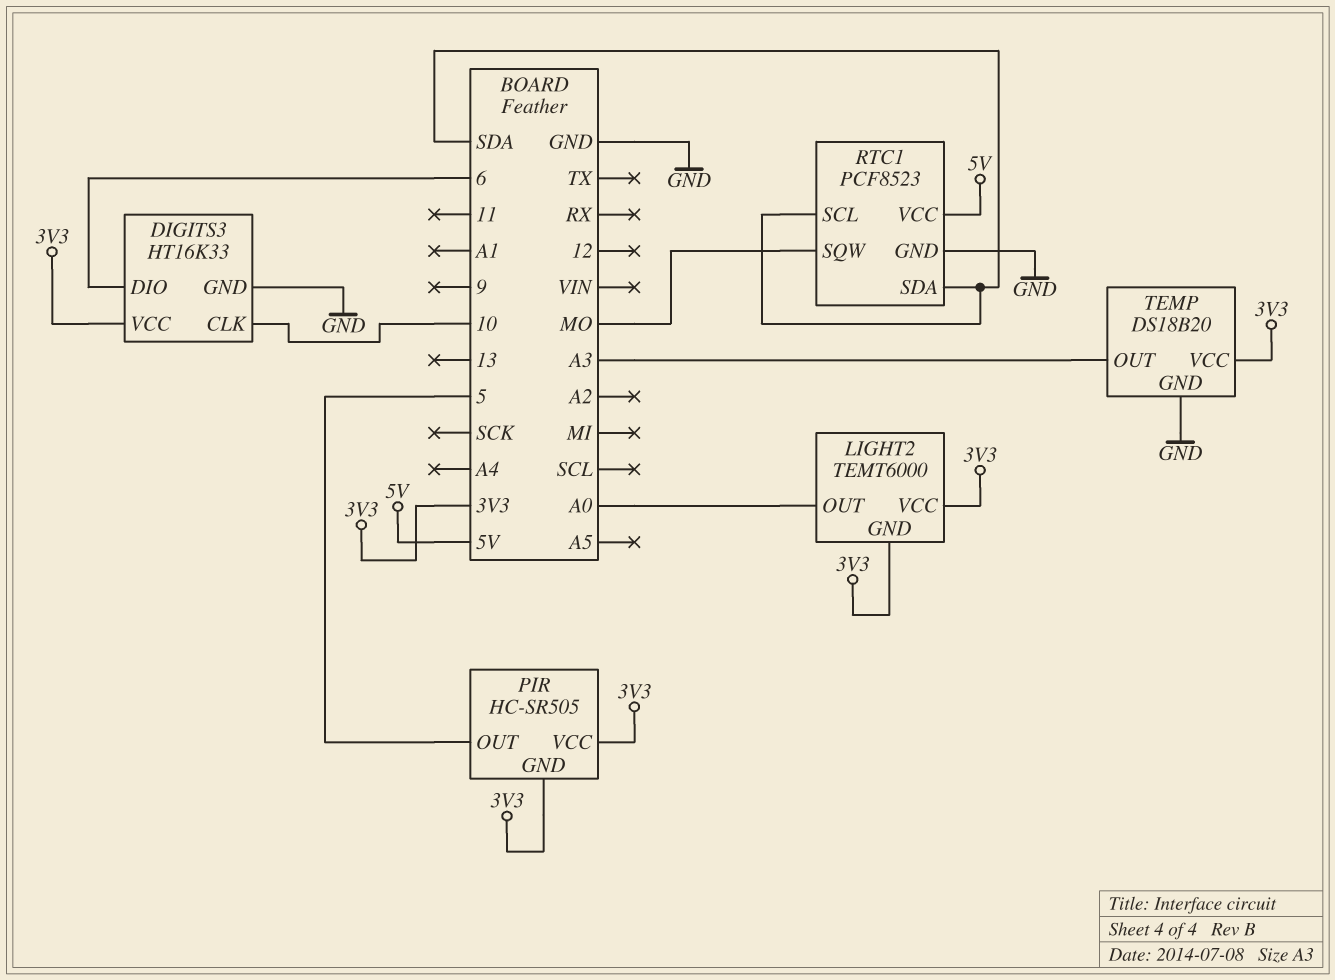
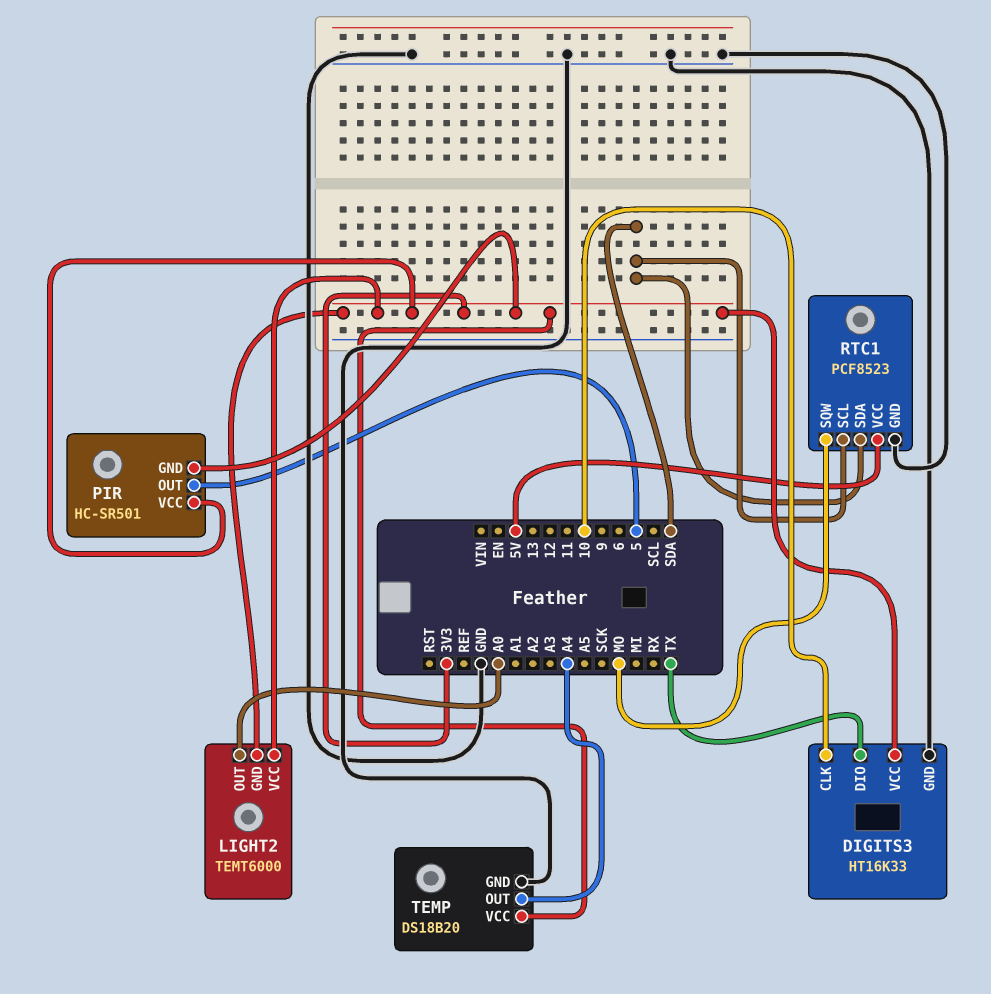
DIGITS3 pin DIO: 6 -> TX
PIR: HC-SR505 -> HC-SR501
TEMP pin OUT: A3 -> A4

